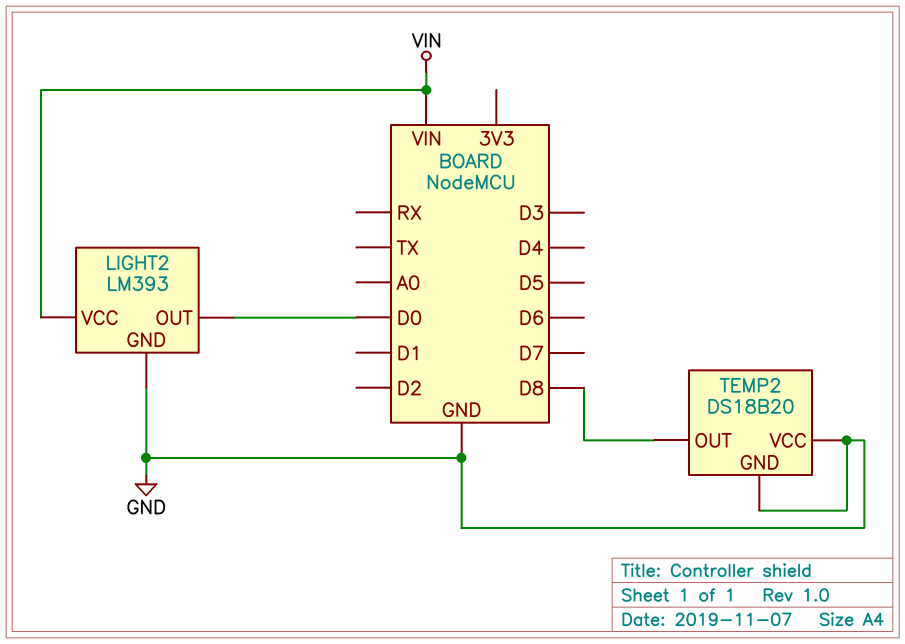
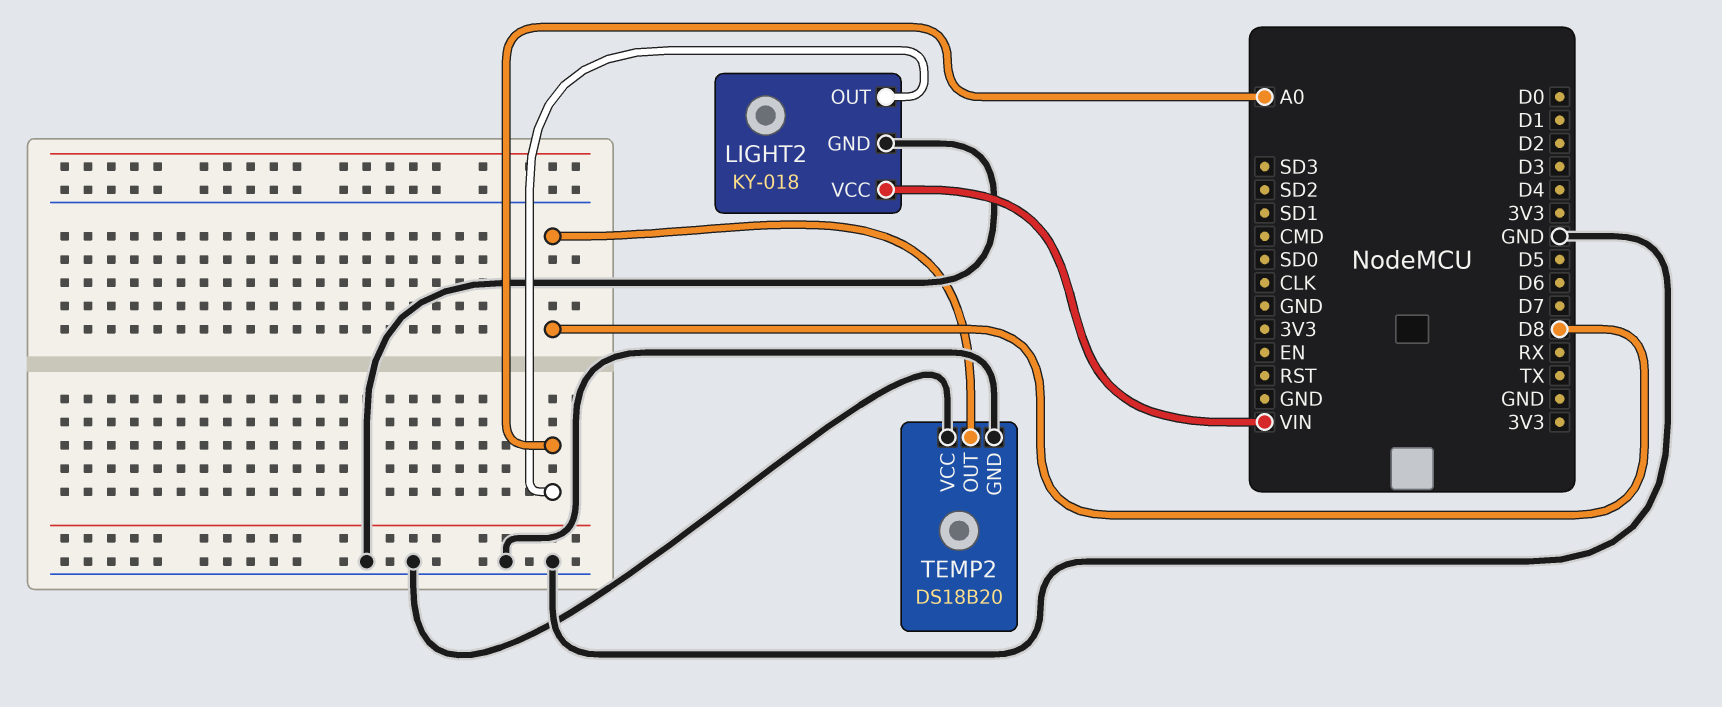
LIGHT2: LM393 -> KY-018
LIGHT2 pin OUT: D0 -> A0

